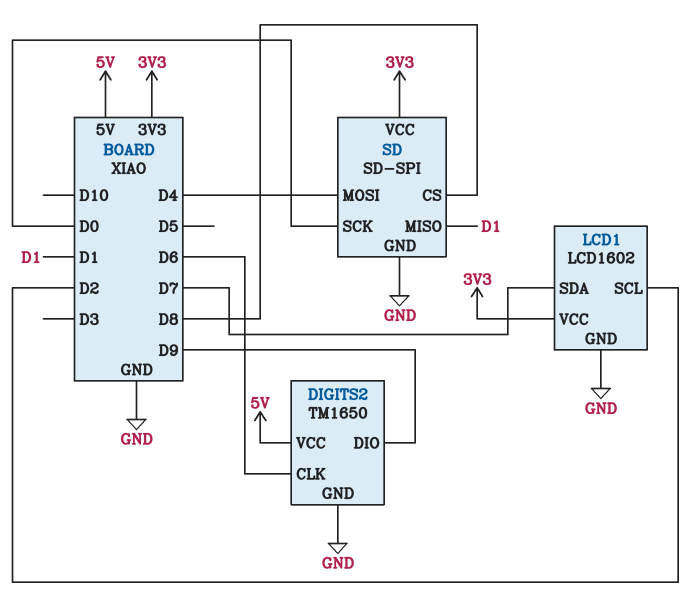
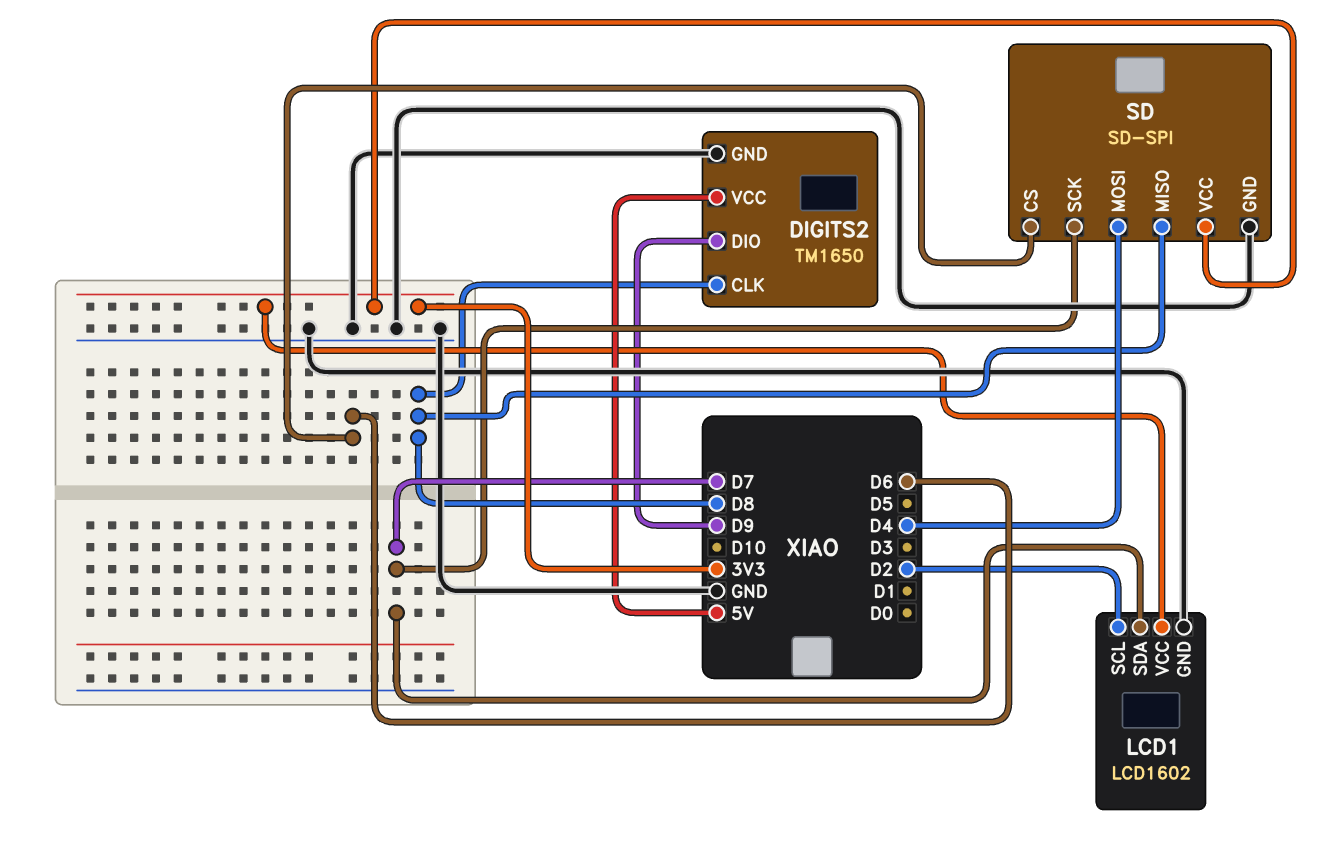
DIGITS2 pin CLK: D6 -> D8
SD pin CS: D8 -> D6
SD pin MISO: D1 -> D8
SD pin SCK: D0 -> D7

